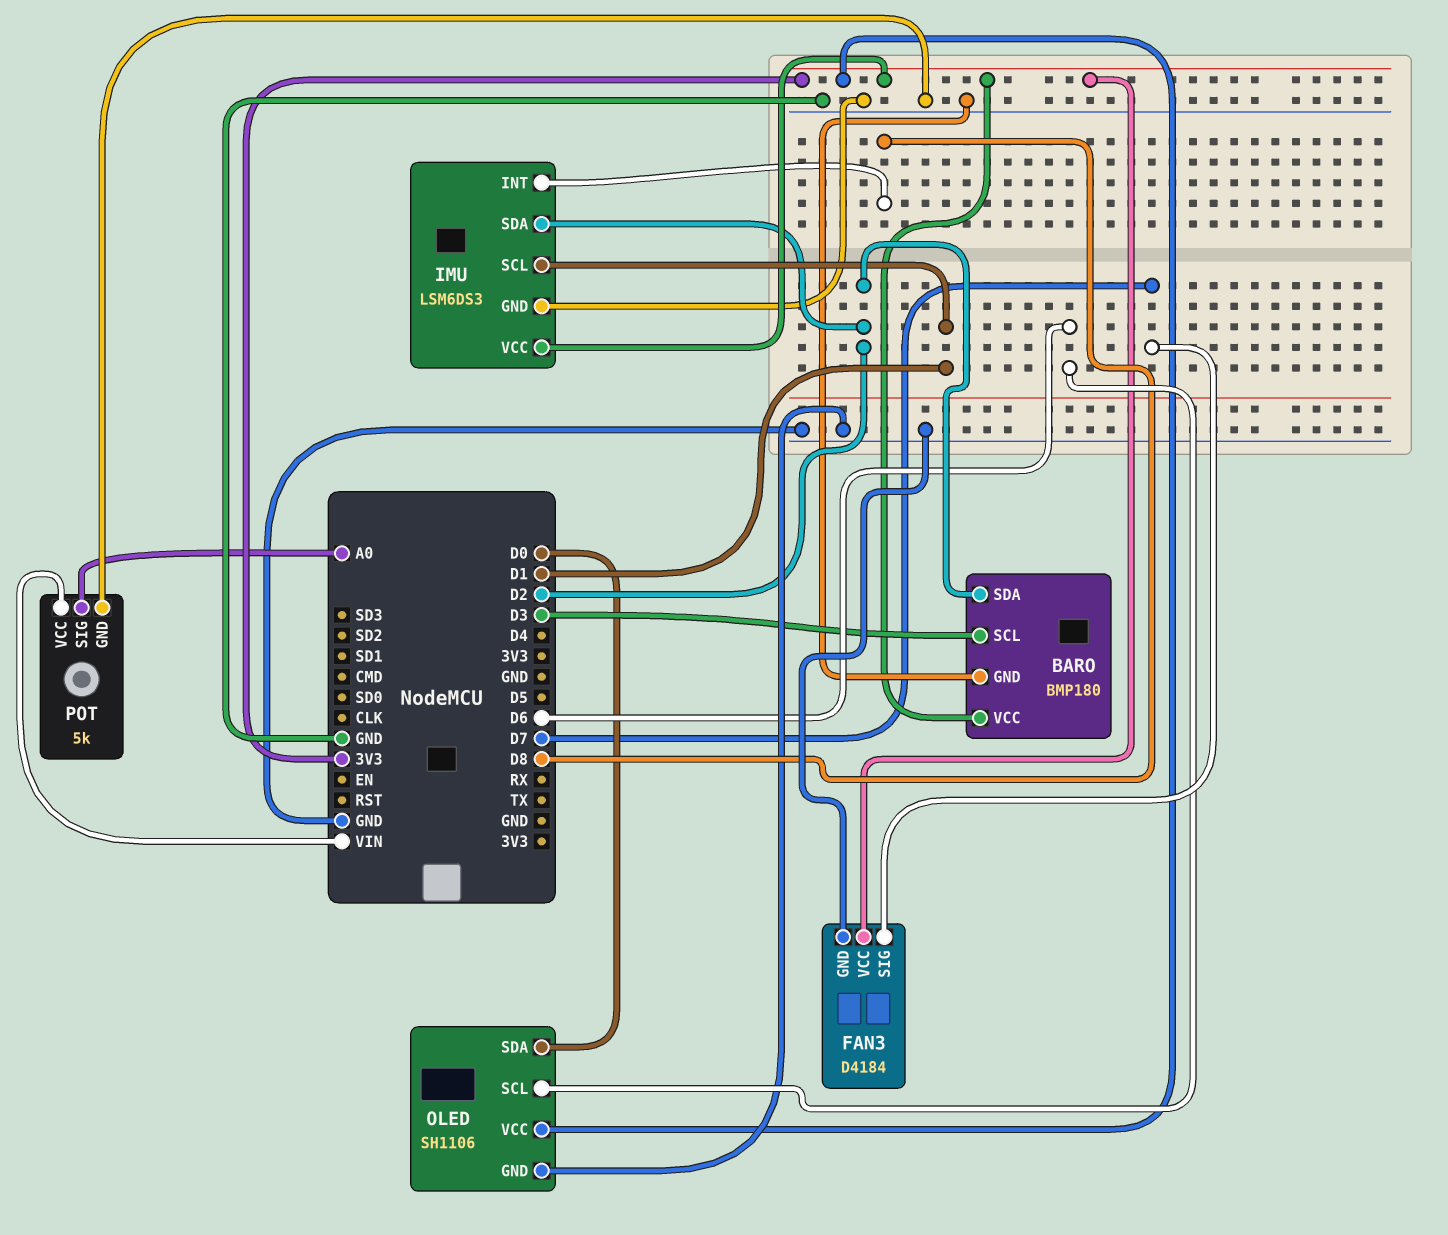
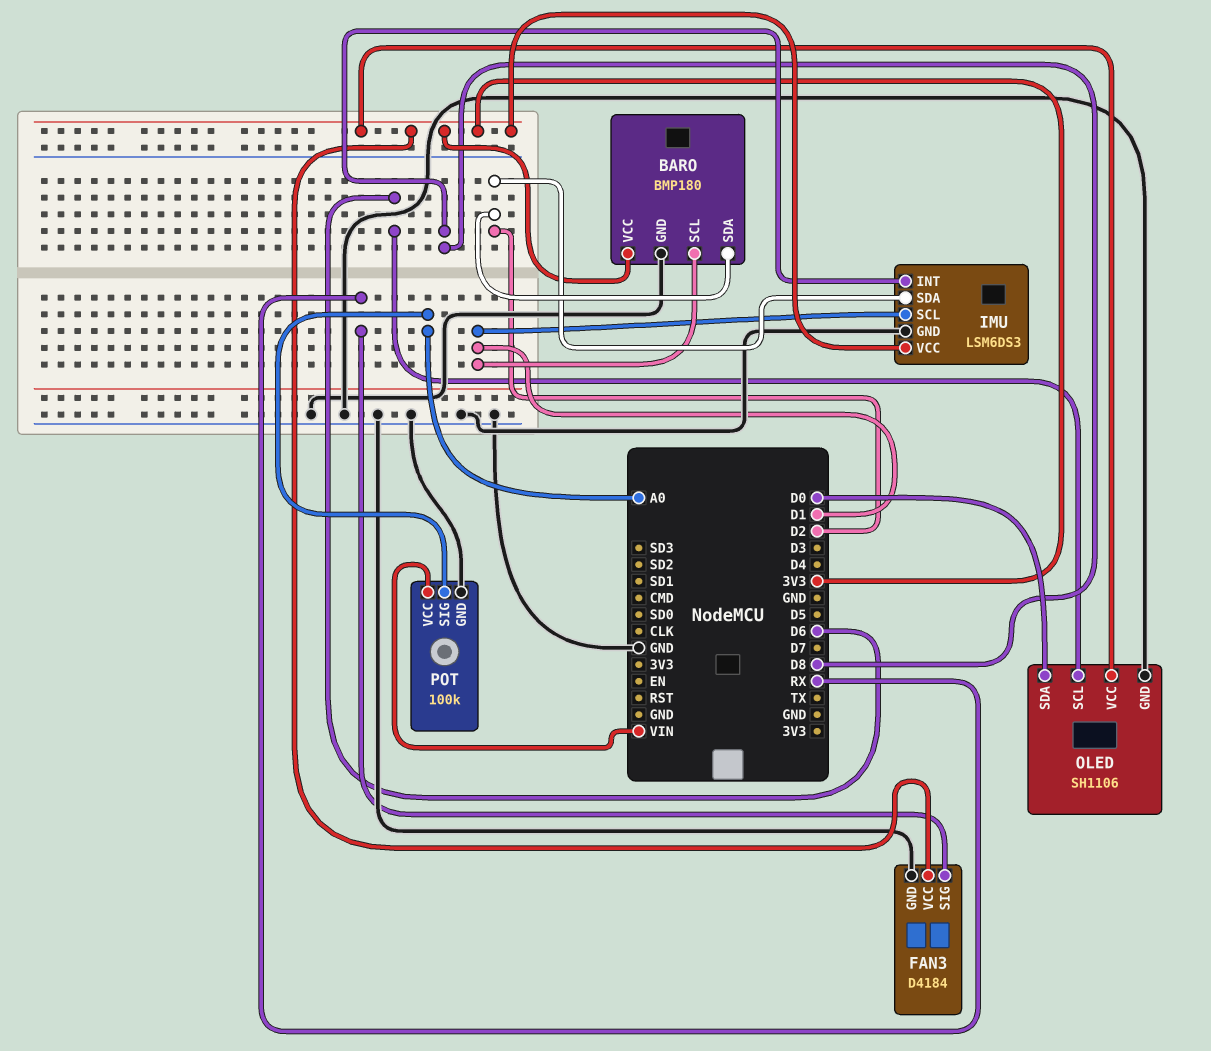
BARO pin SCL: D3 -> D1
FAN3 pin SIG: D7 -> RX
POT: 5k -> 100k

